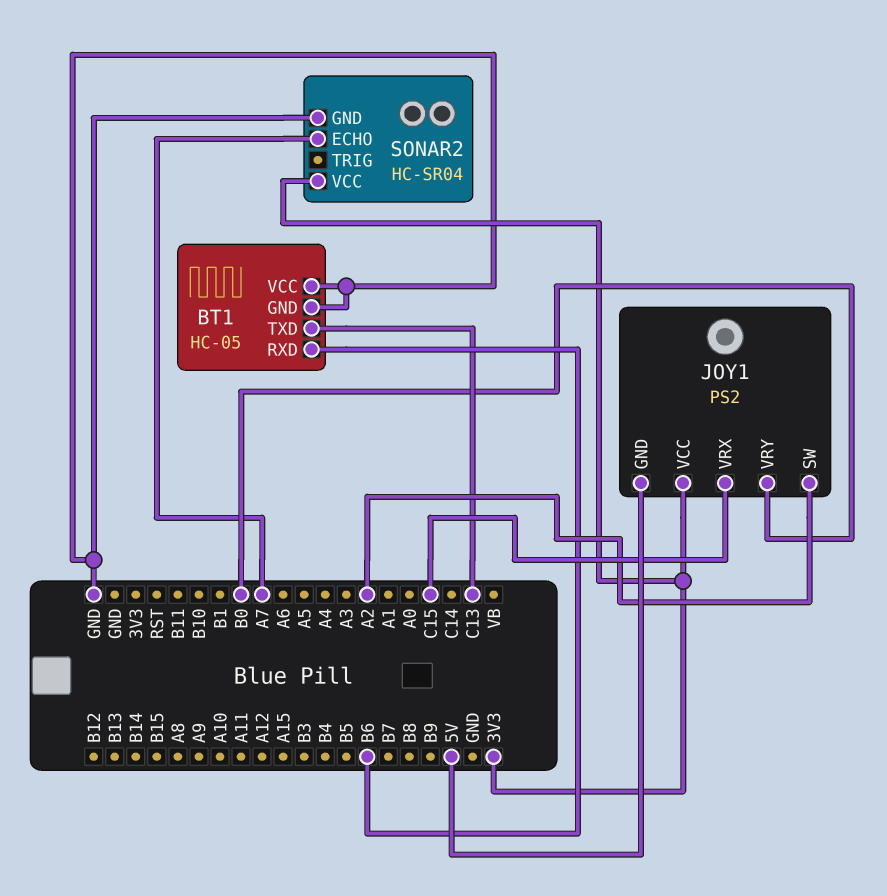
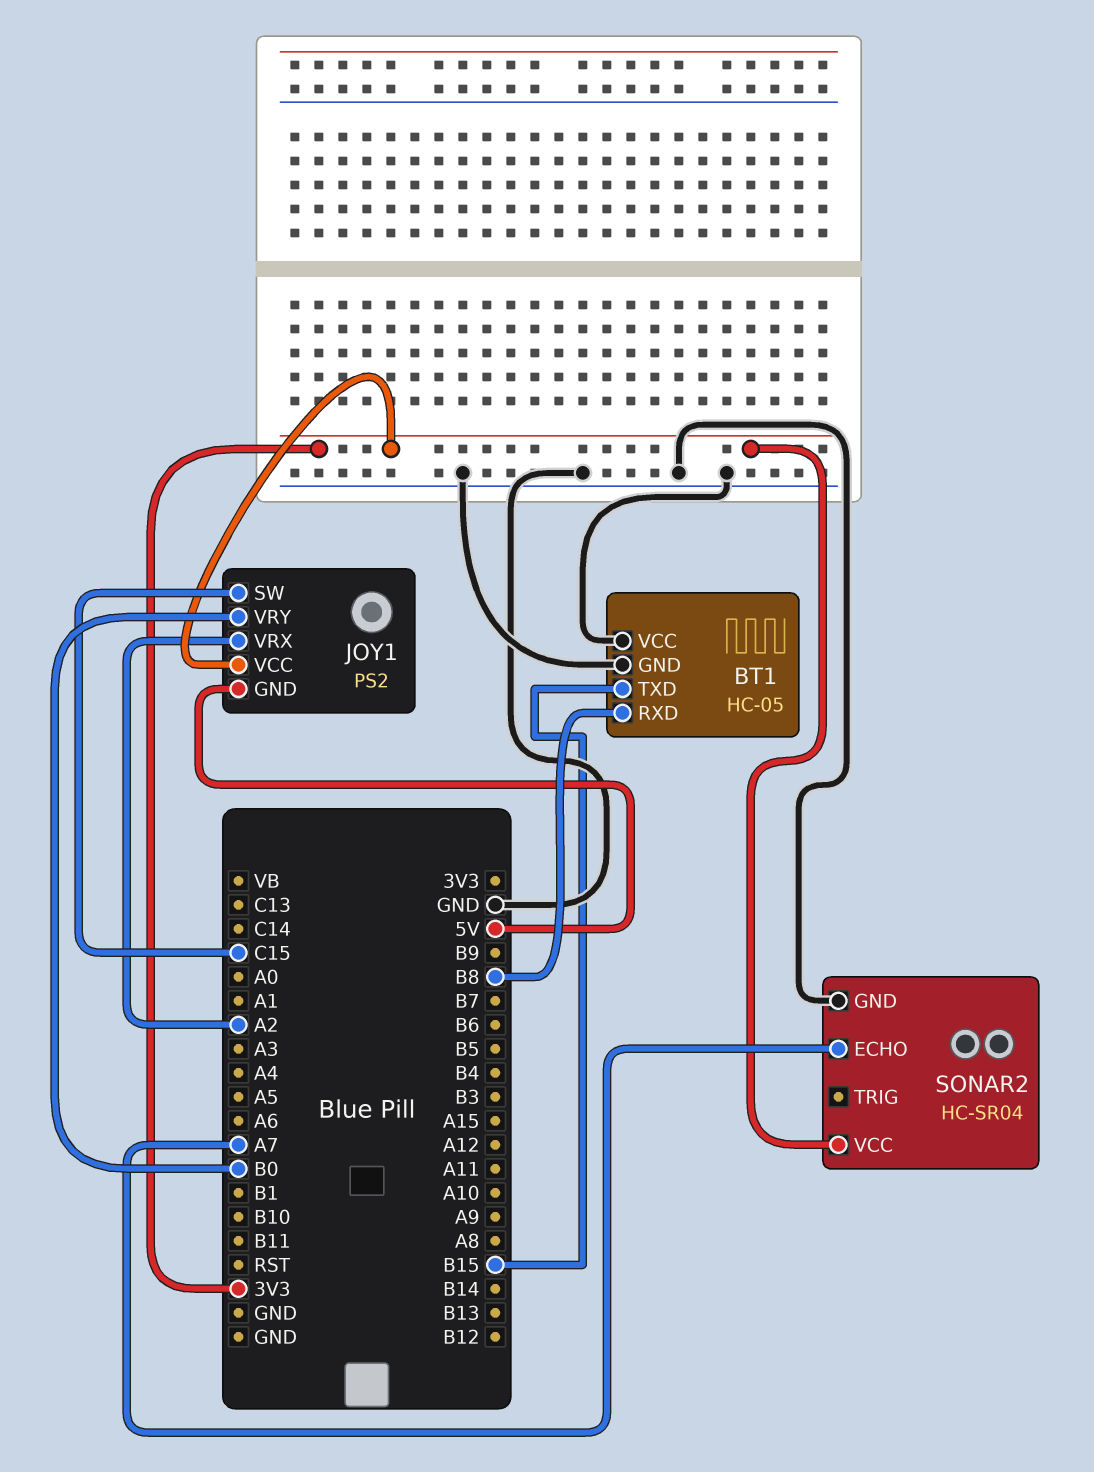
BT1 pin RXD: B6 -> B8
BT1 pin TXD: C13 -> B15
JOY1 pin SW: A2 -> C15
JOY1 pin VRX: C15 -> A2

